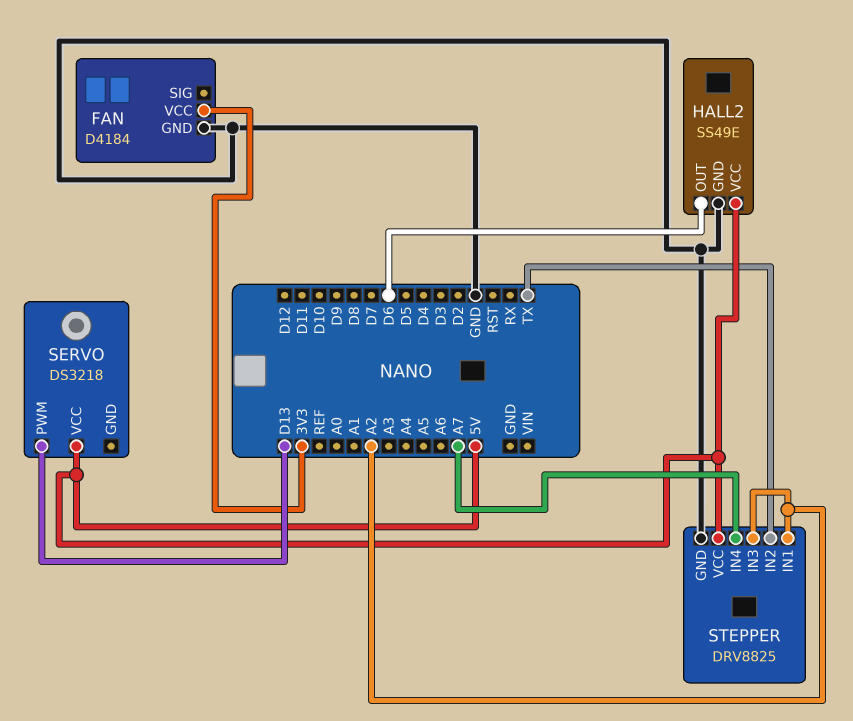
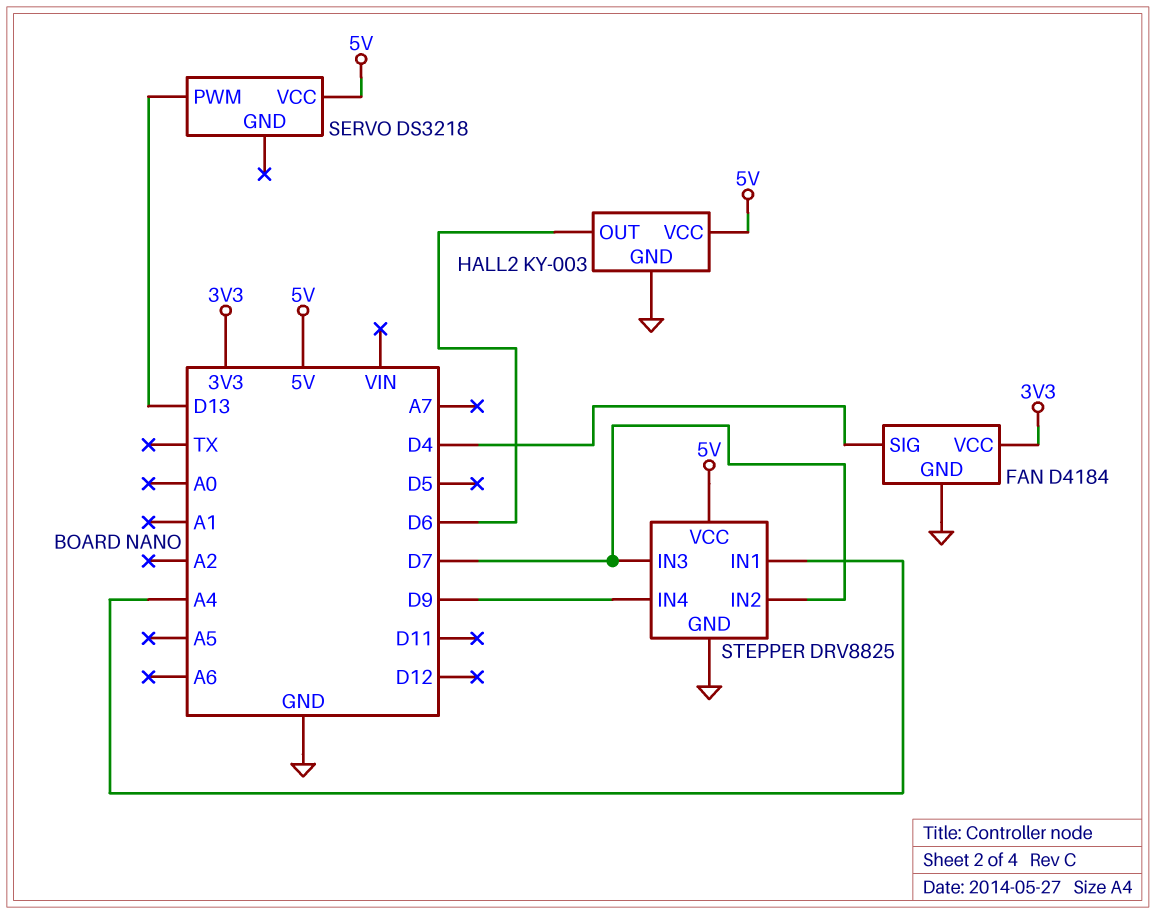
FAN pin SIG: none -> D4
HALL2: SS49E -> KY-003
STEPPER pin IN1: A2 -> A4
STEPPER pin IN2: TX -> D7
STEPPER pin IN3: A2 -> D7
STEPPER pin IN4: A7 -> D9

